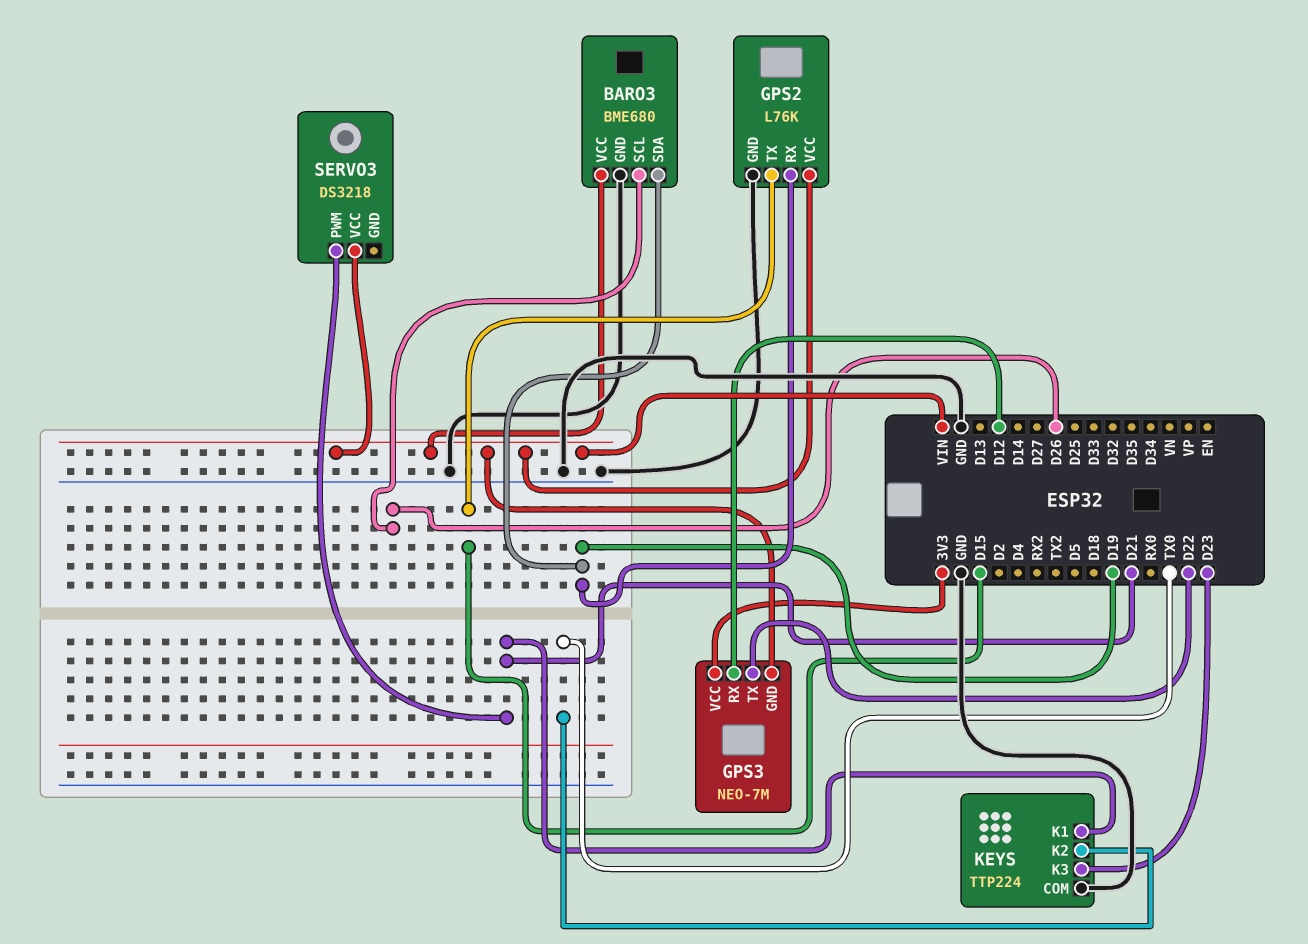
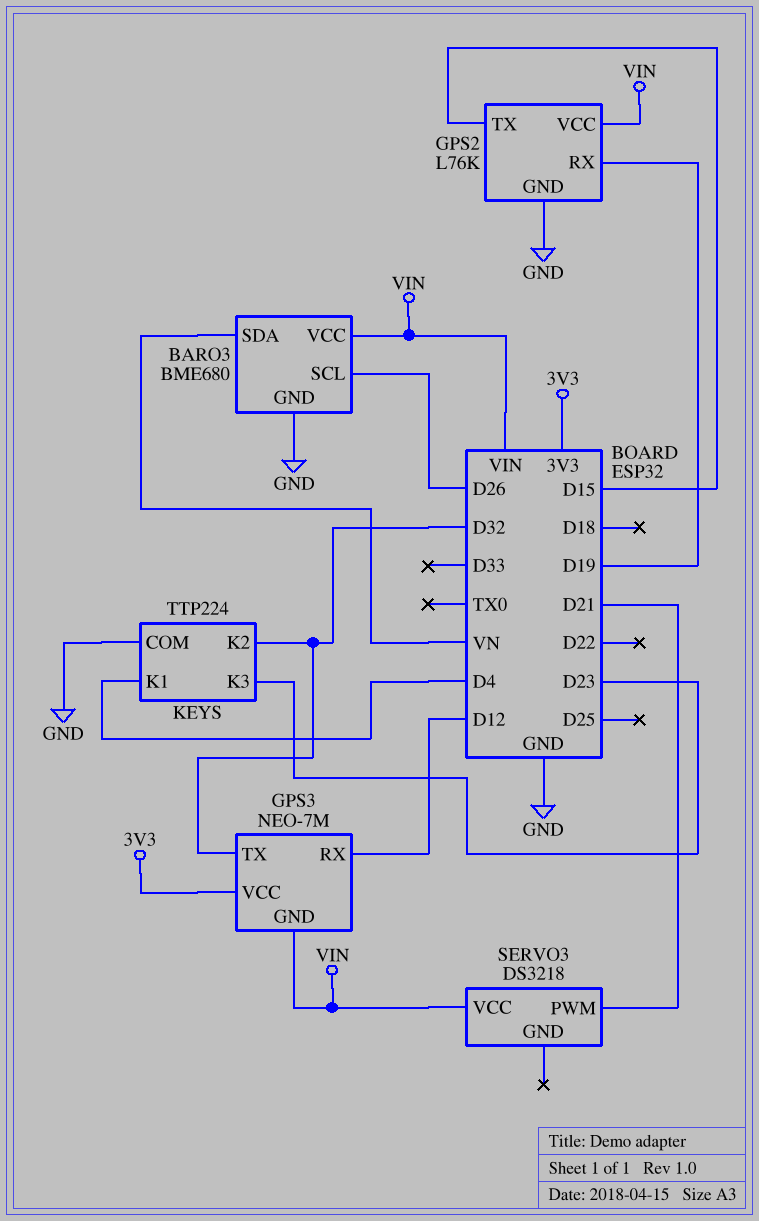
BARO3 pin SDA: D19 -> VN
GPS3 pin TX: D22 -> D32
KEYS pin K1: D21 -> D4
KEYS pin K2: TX0 -> D32

